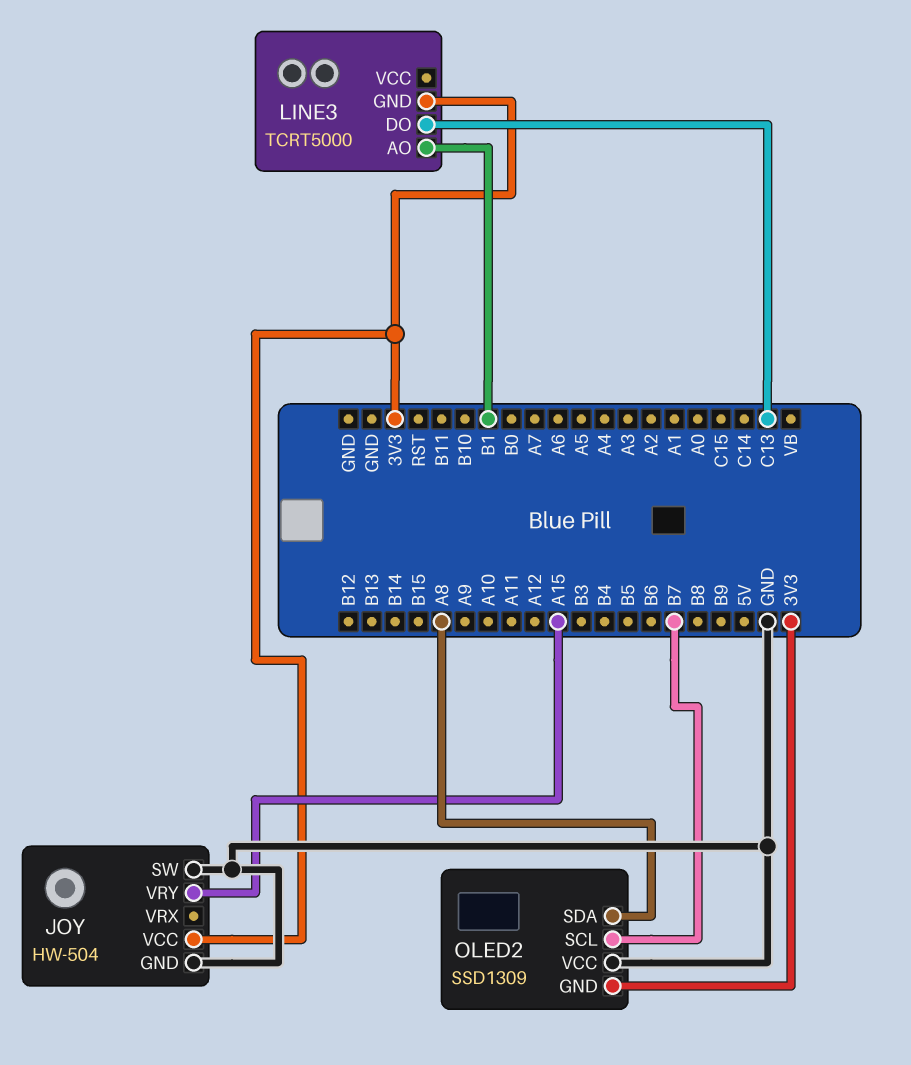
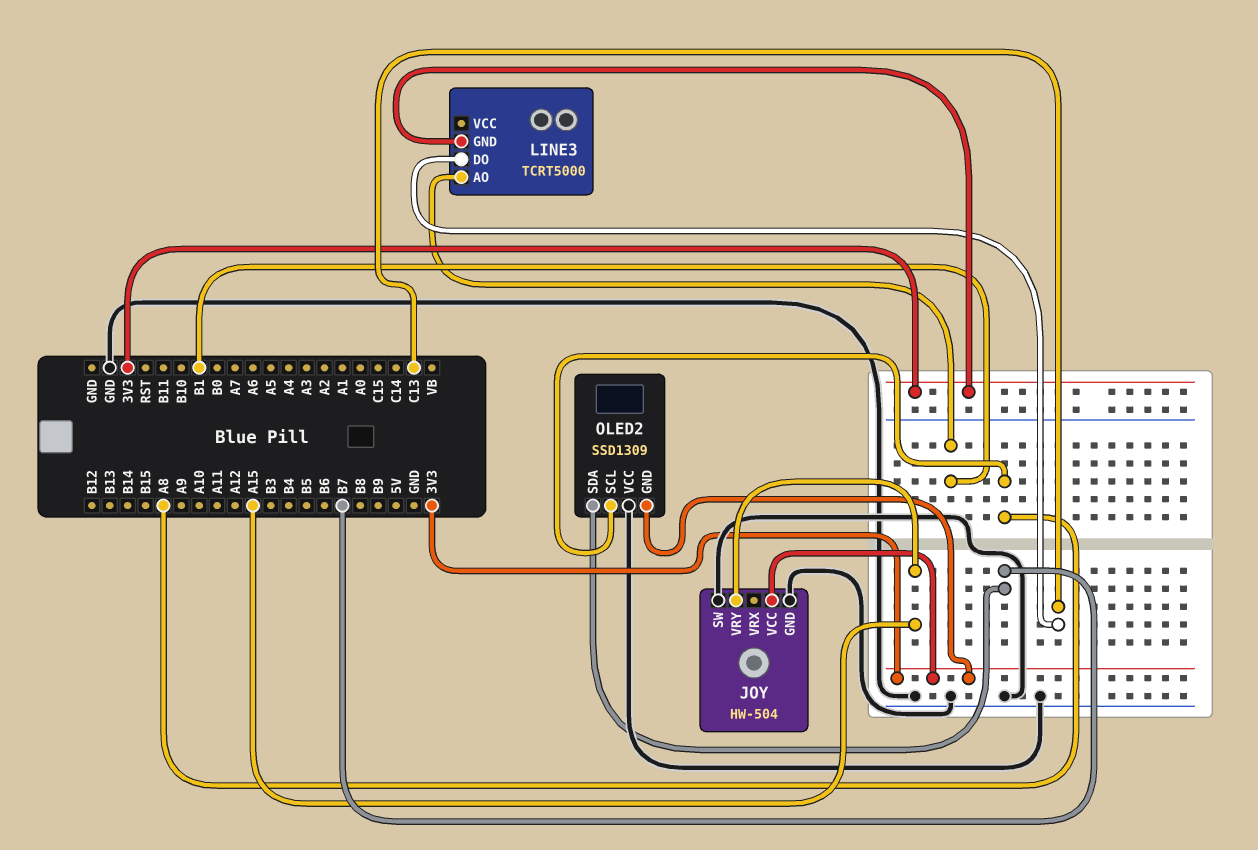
OLED2 pin SCL: B7 -> A8
OLED2 pin SDA: A8 -> B7

